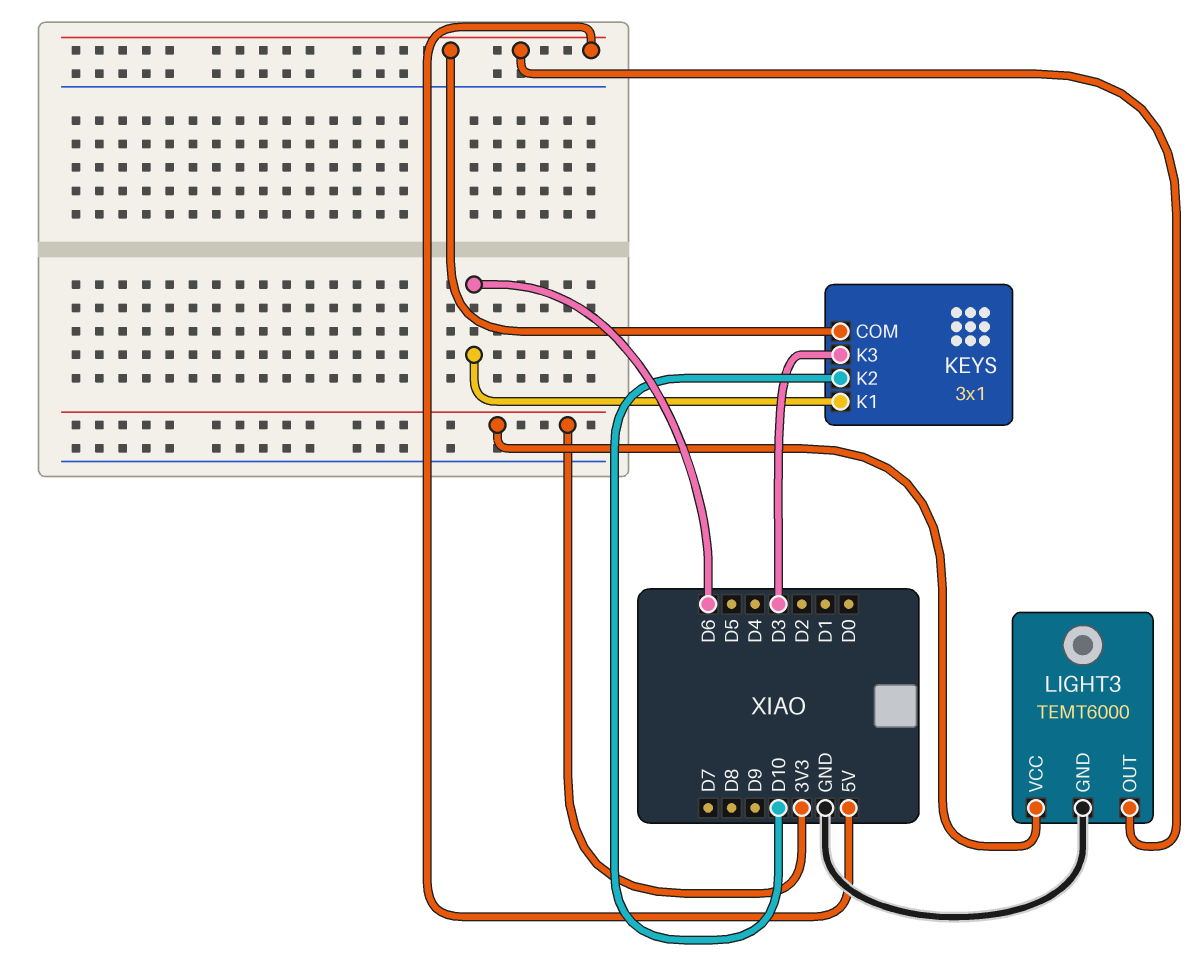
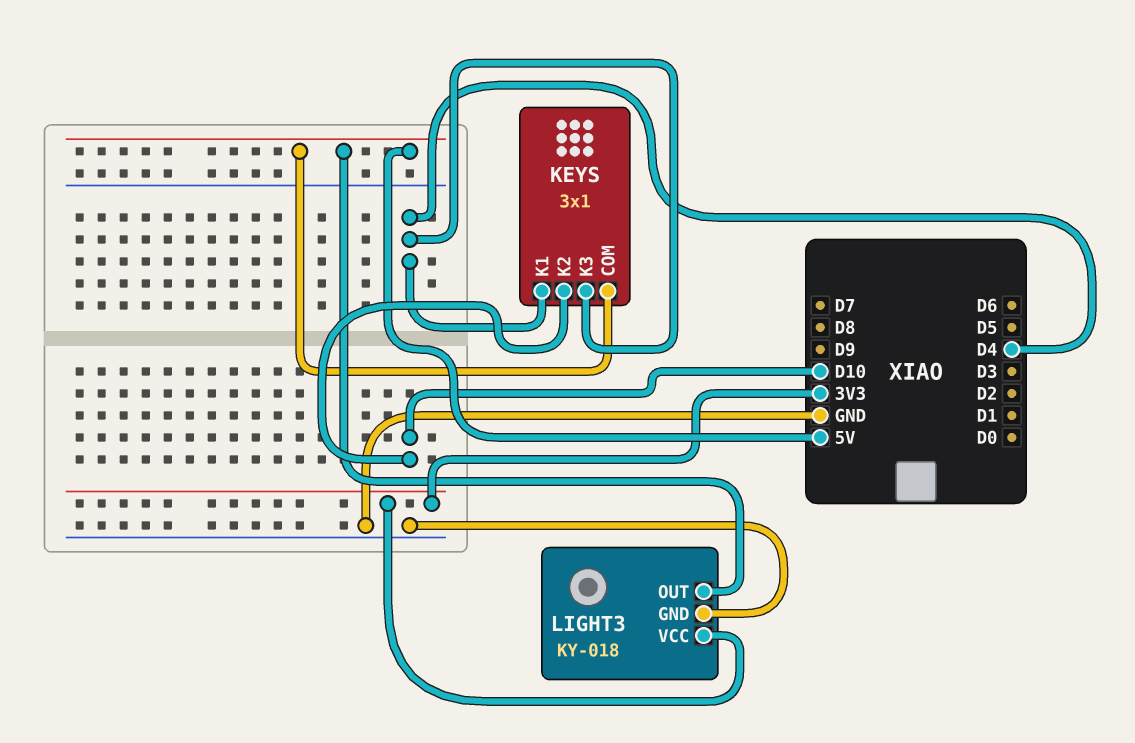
KEYS pin K1: D6 -> D4
KEYS pin K3: D3 -> D4
LIGHT3: TEMT6000 -> KY-018

